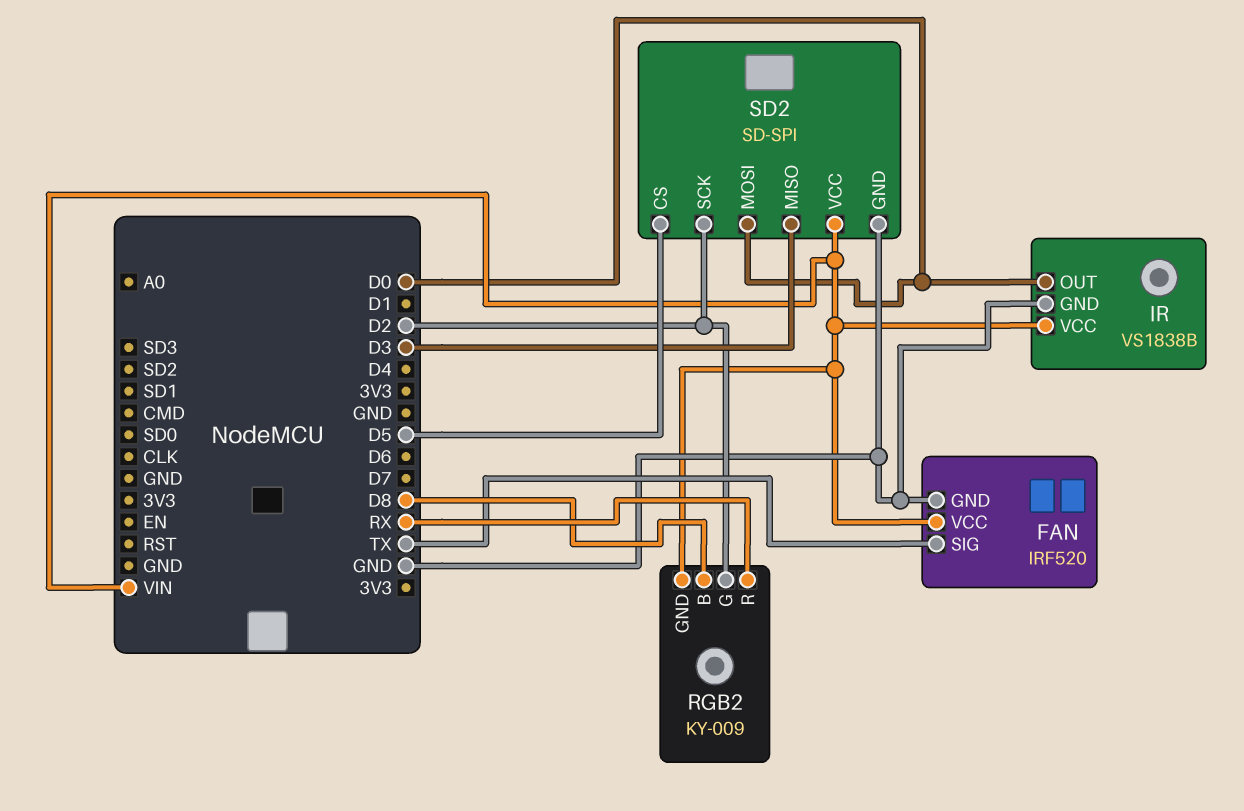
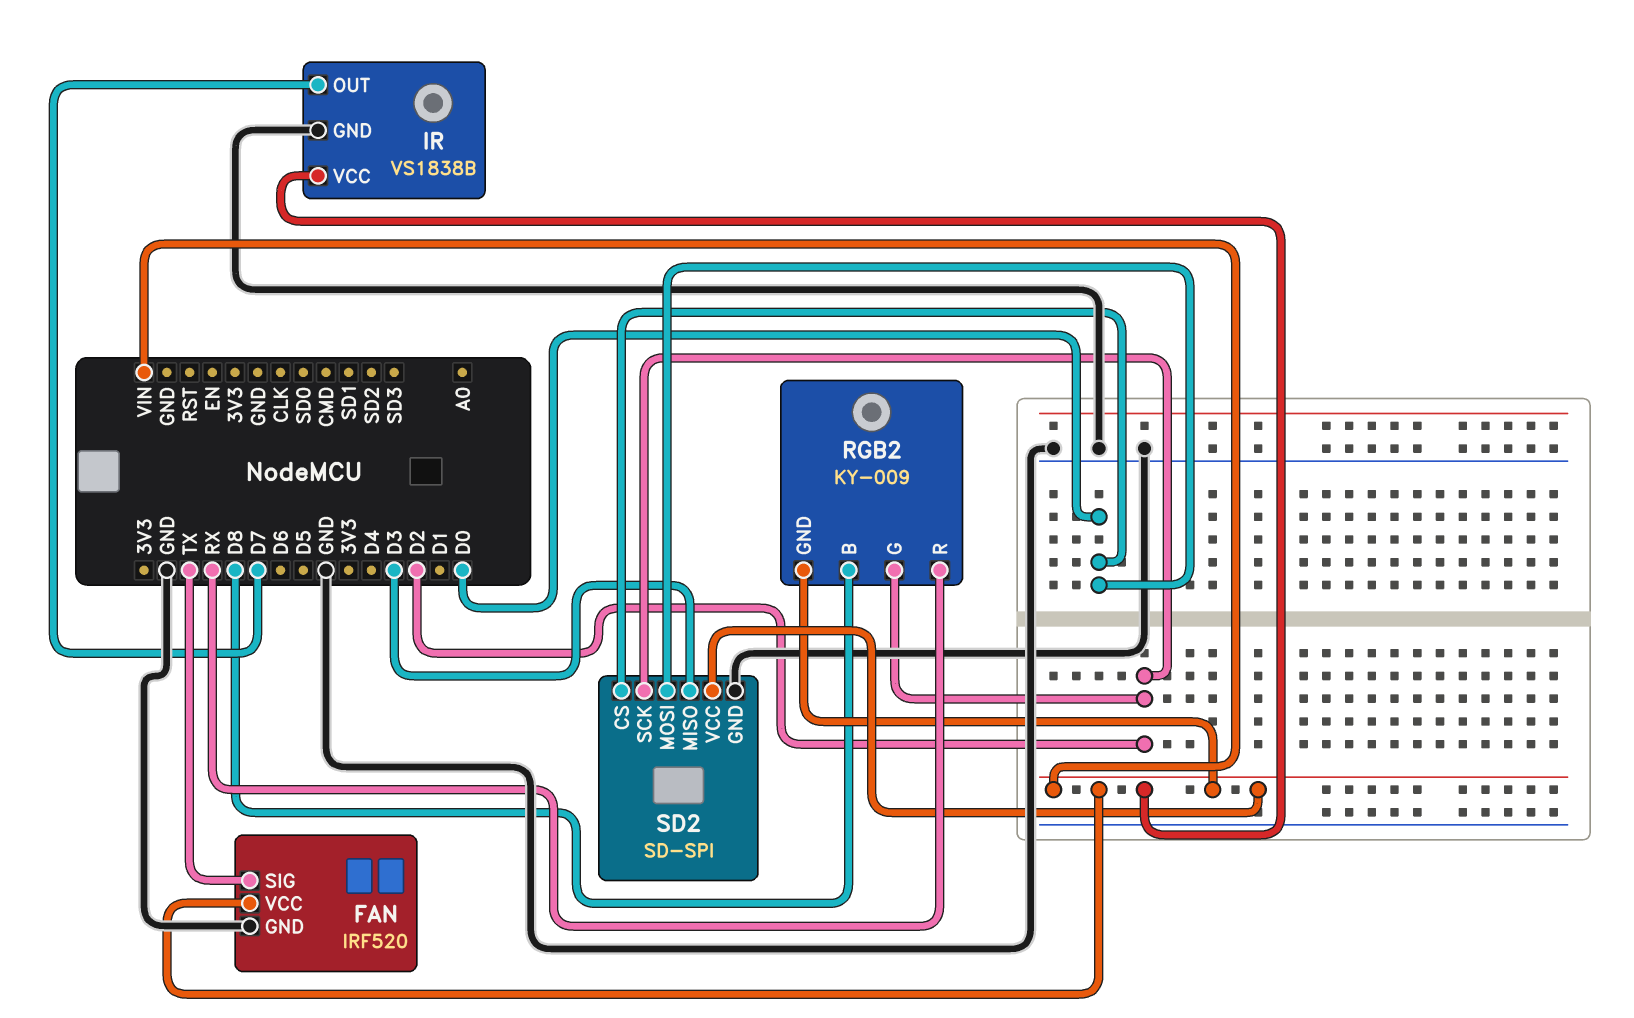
IR pin OUT: D0 -> D7
SD2 pin CS: D5 -> D0

